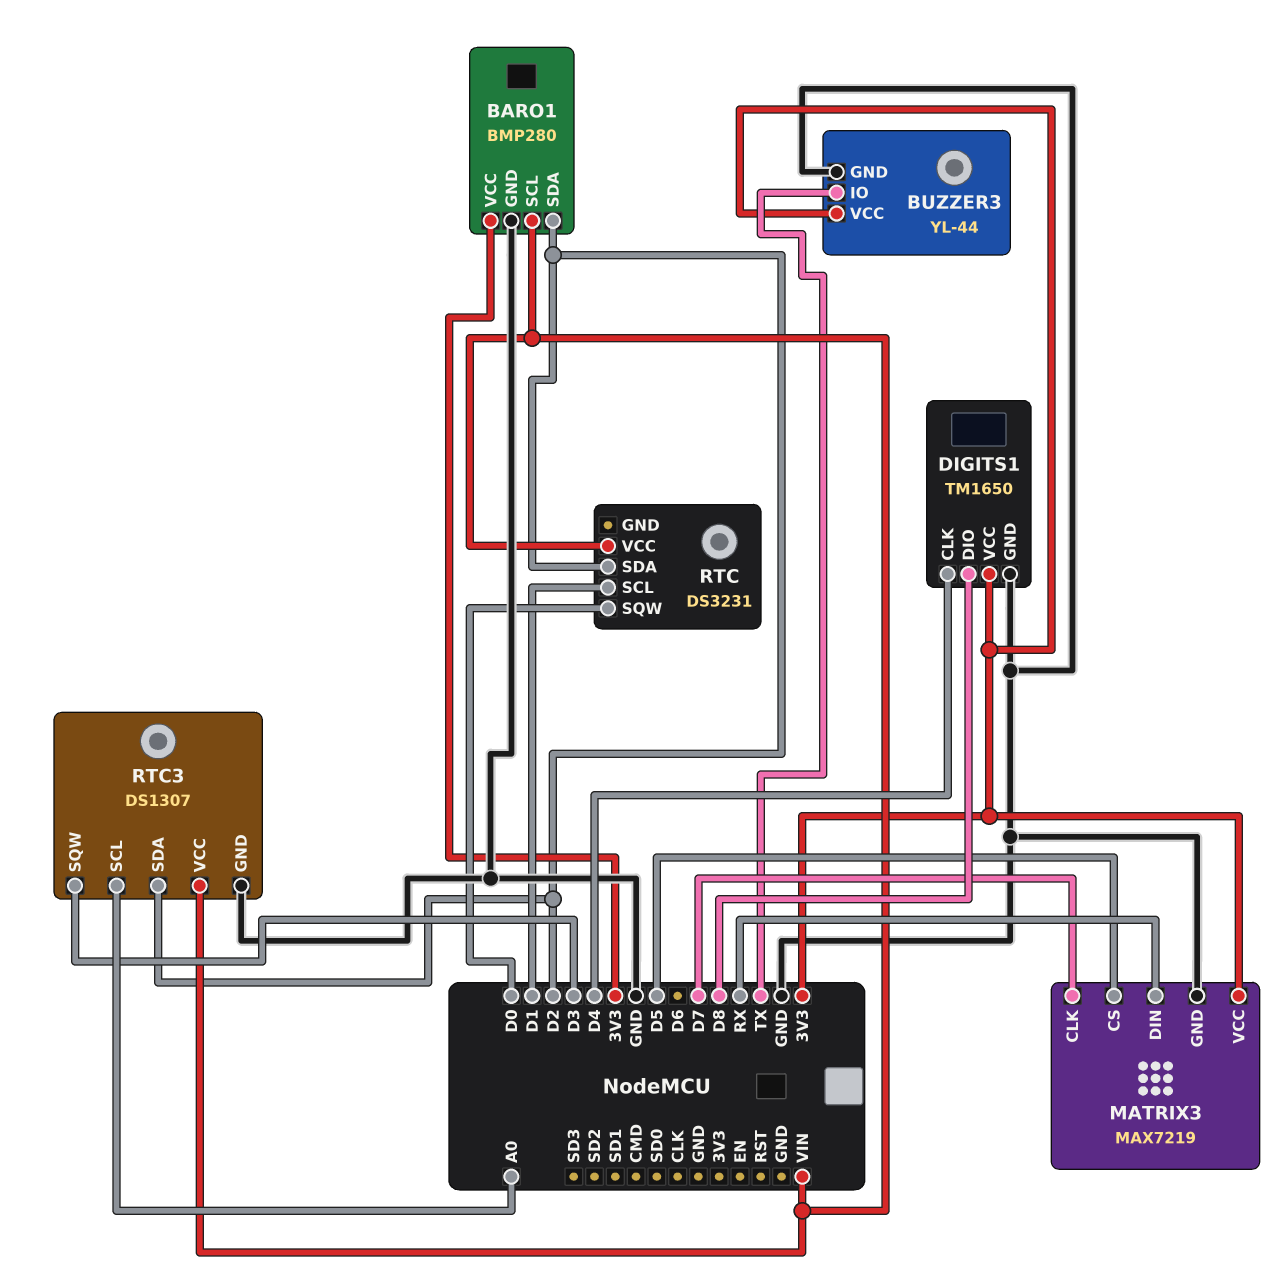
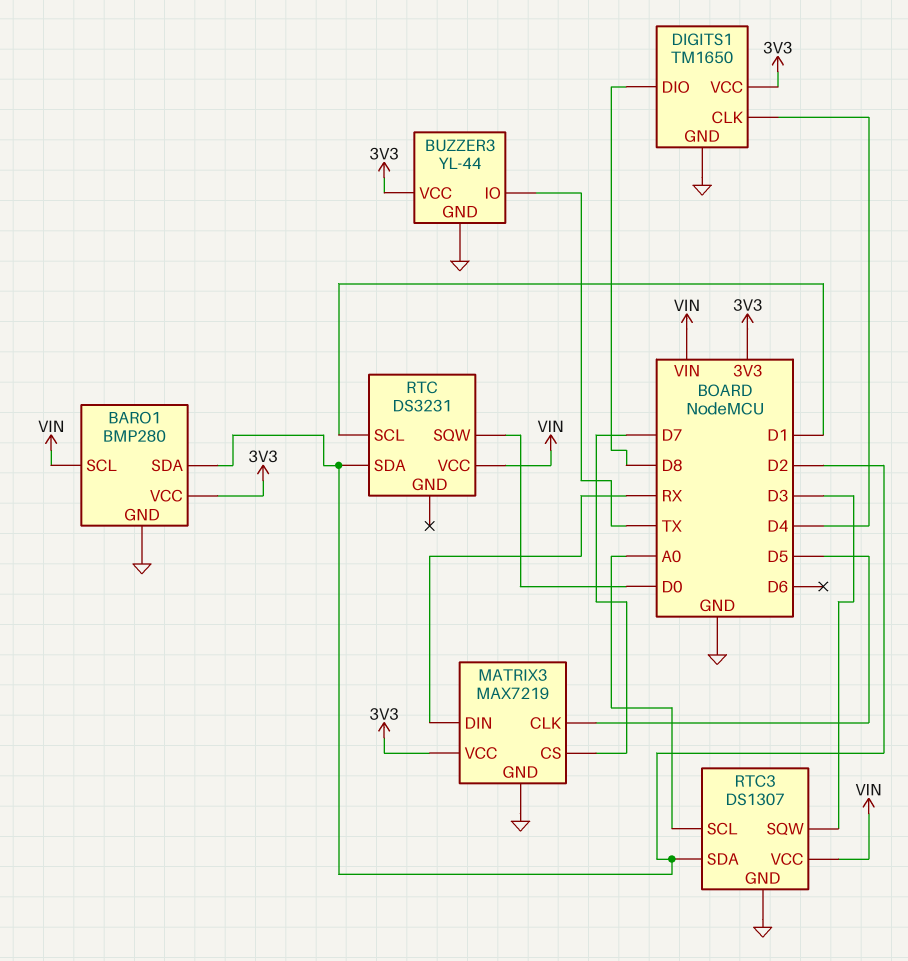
MATRIX3 pin CLK: D7 -> D5
MATRIX3 pin CS: D5 -> D7

